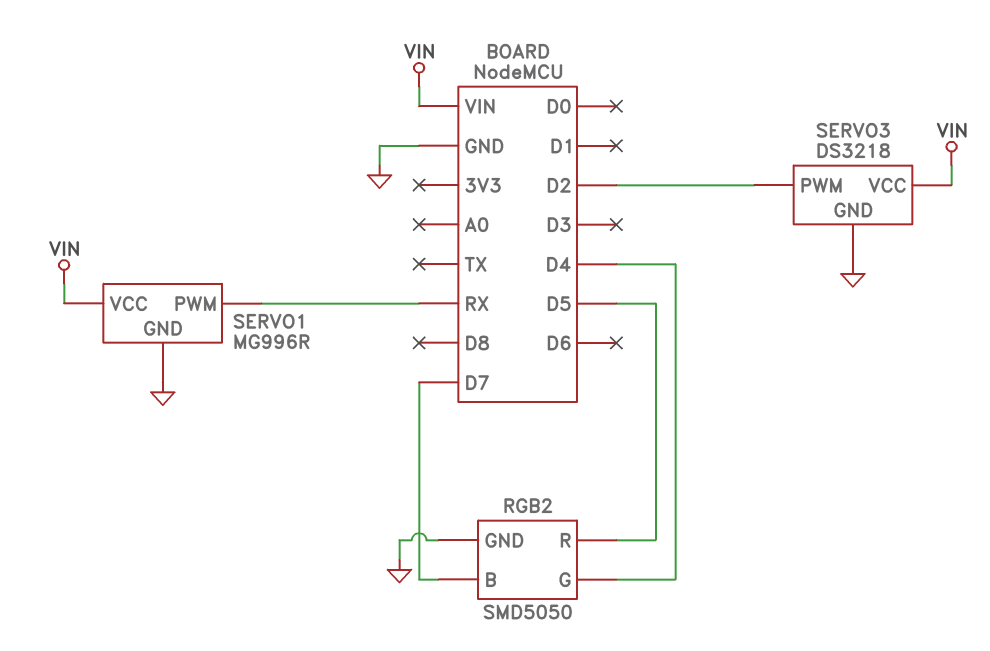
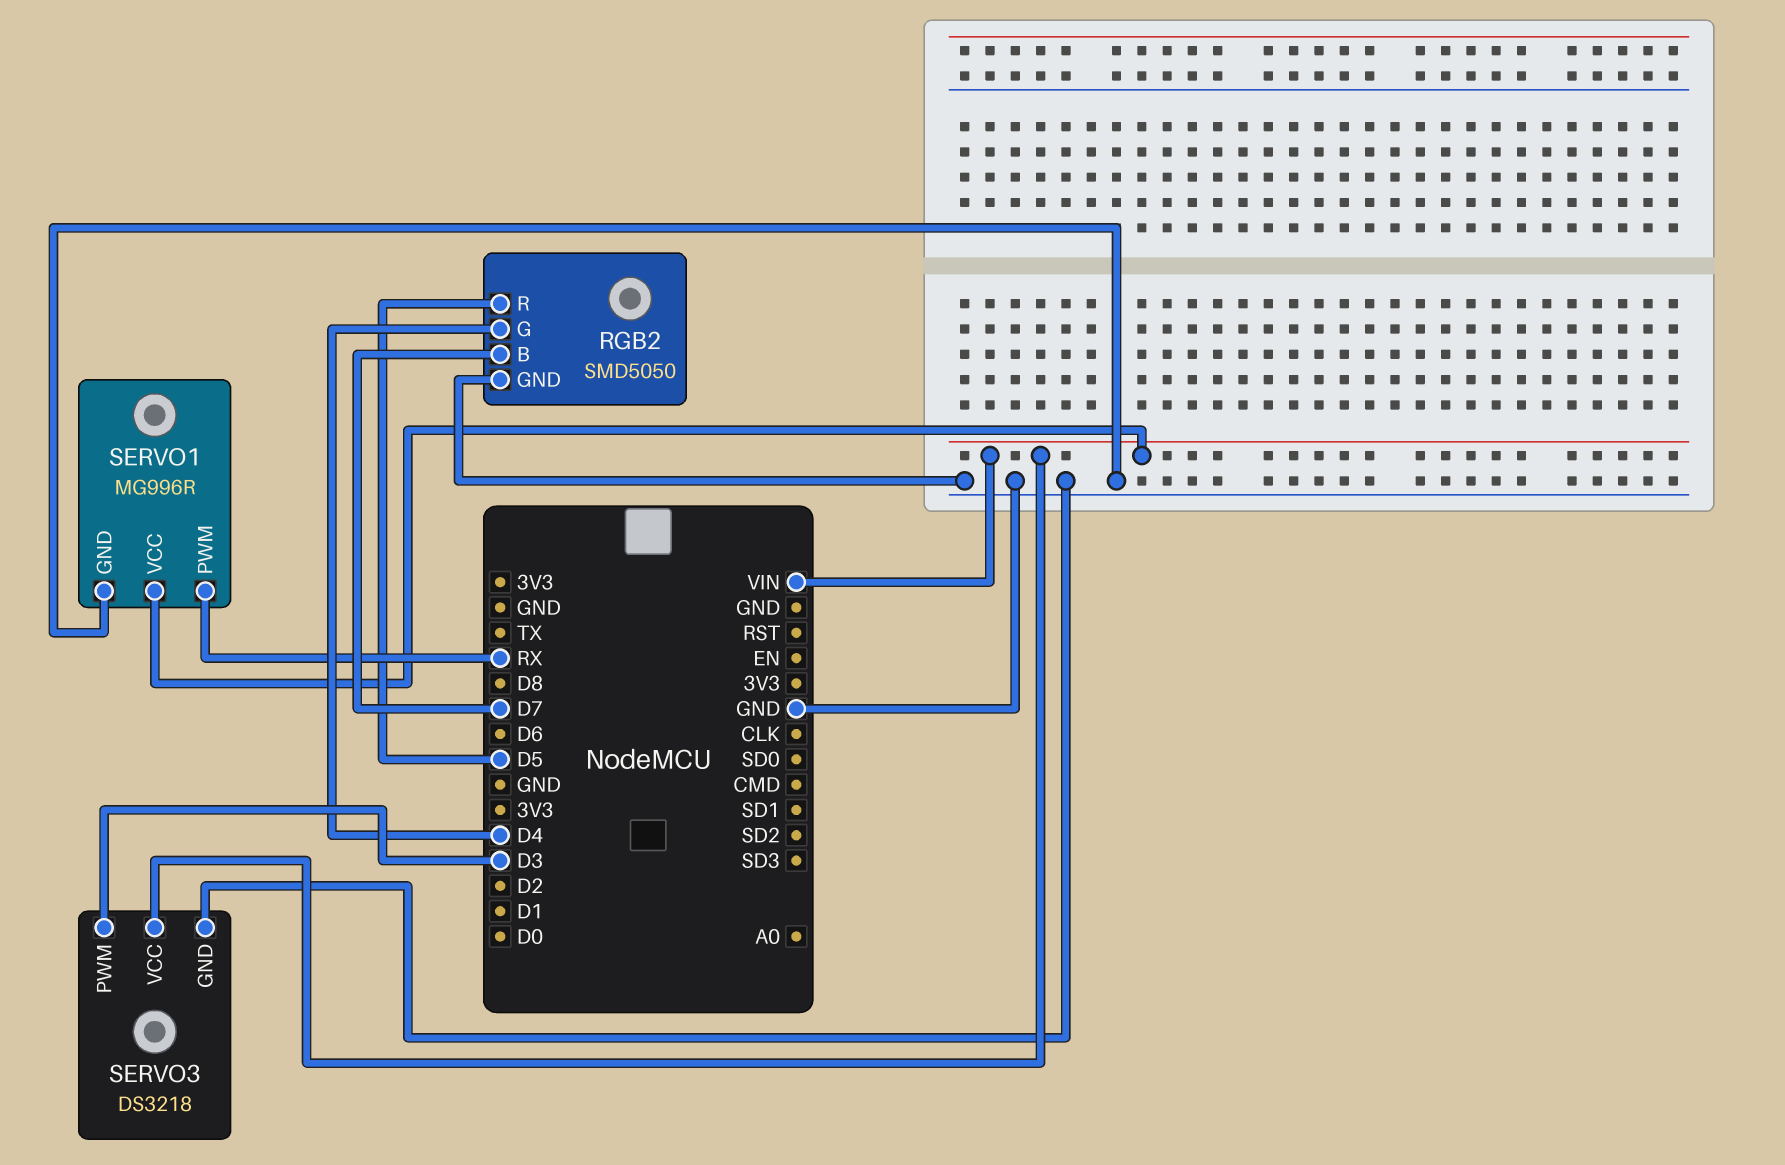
SERVO3 pin PWM: D2 -> D3

